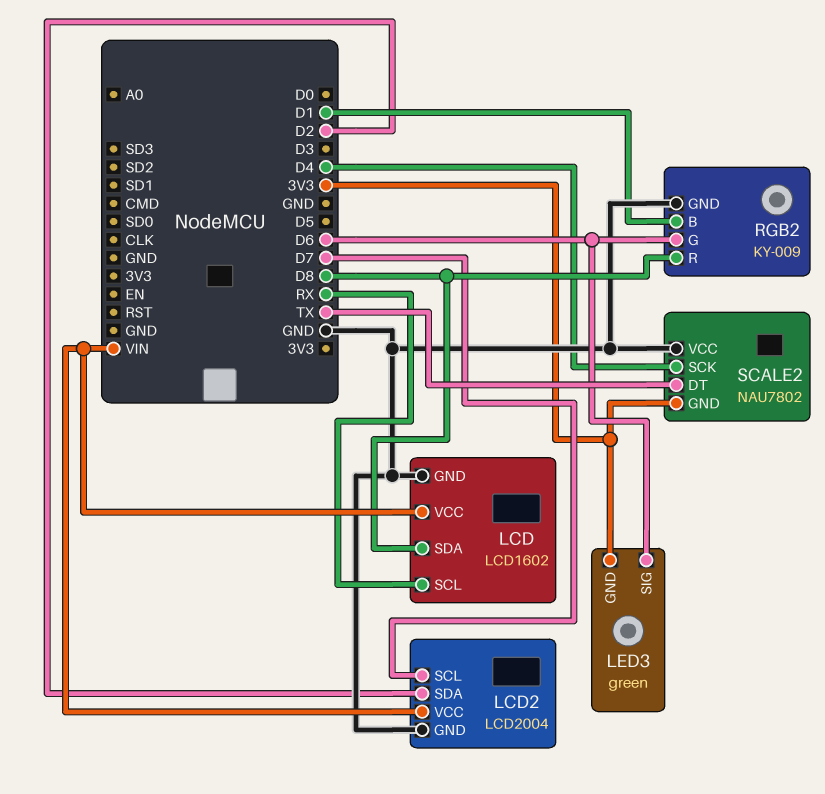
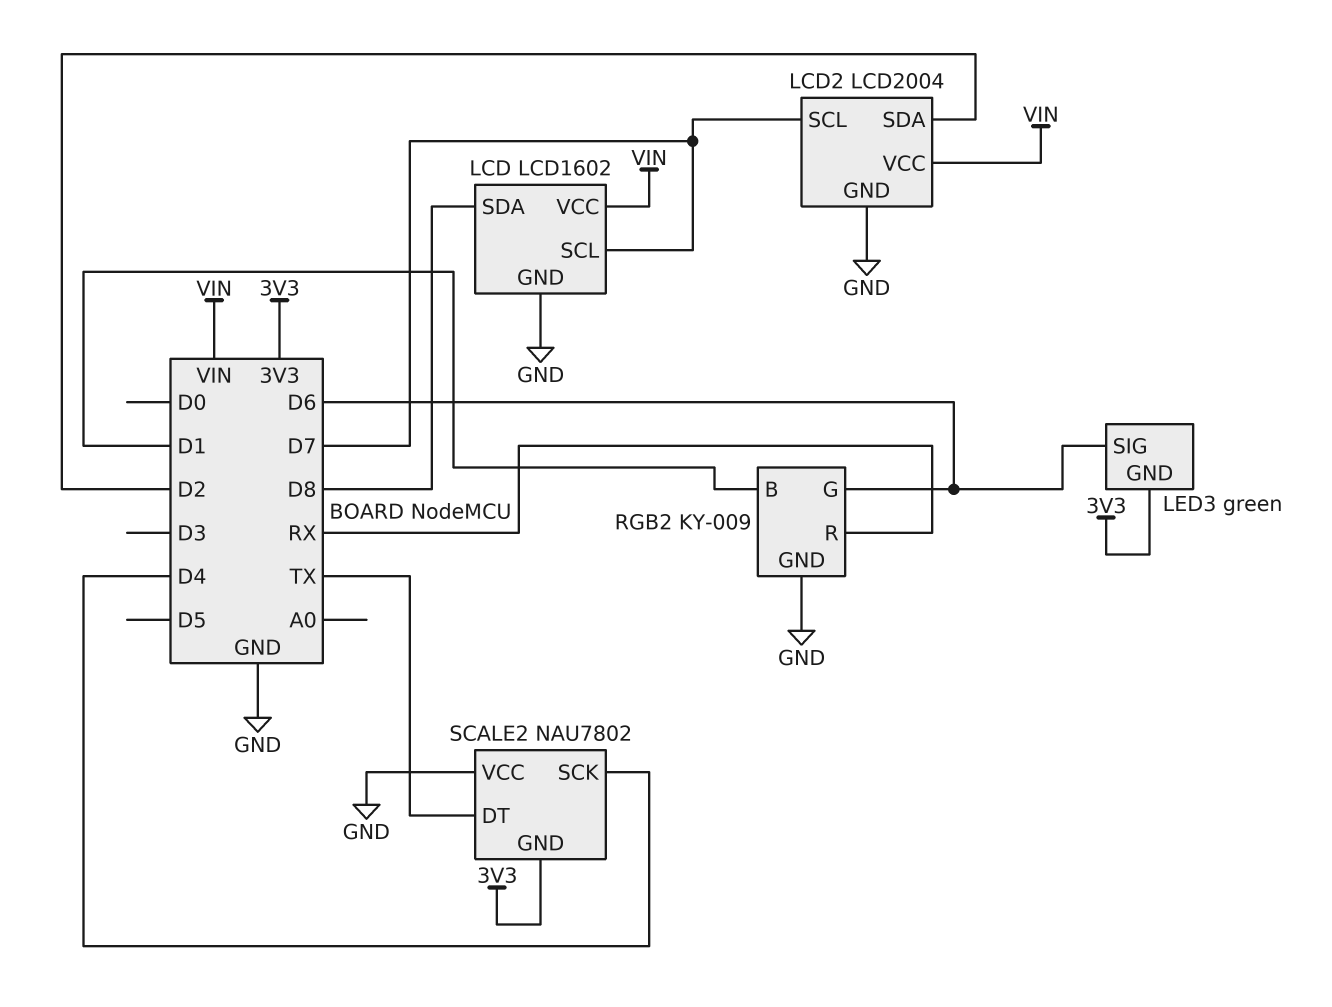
LCD pin SCL: RX -> D7
RGB2 pin R: D8 -> RX

